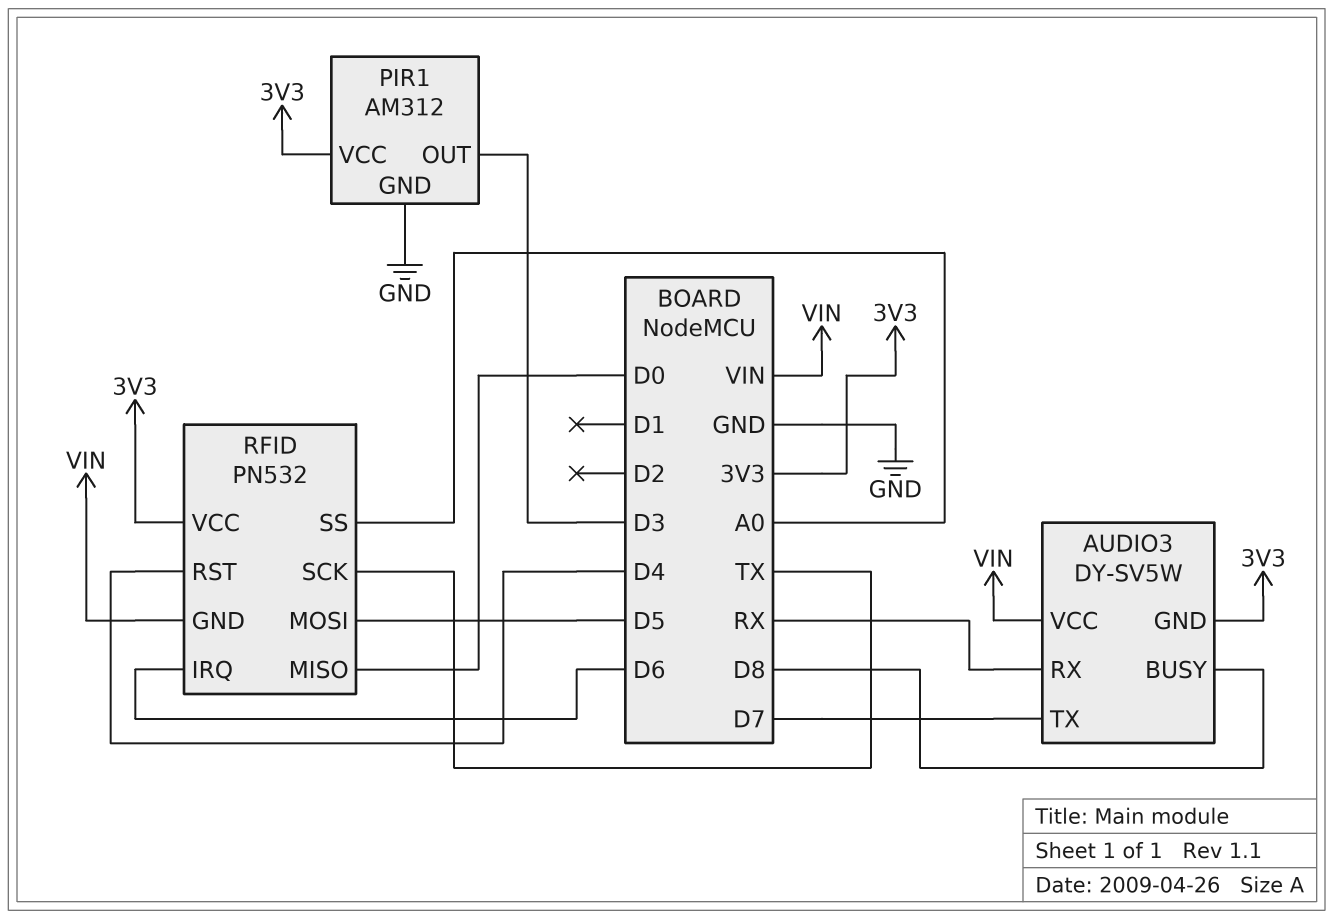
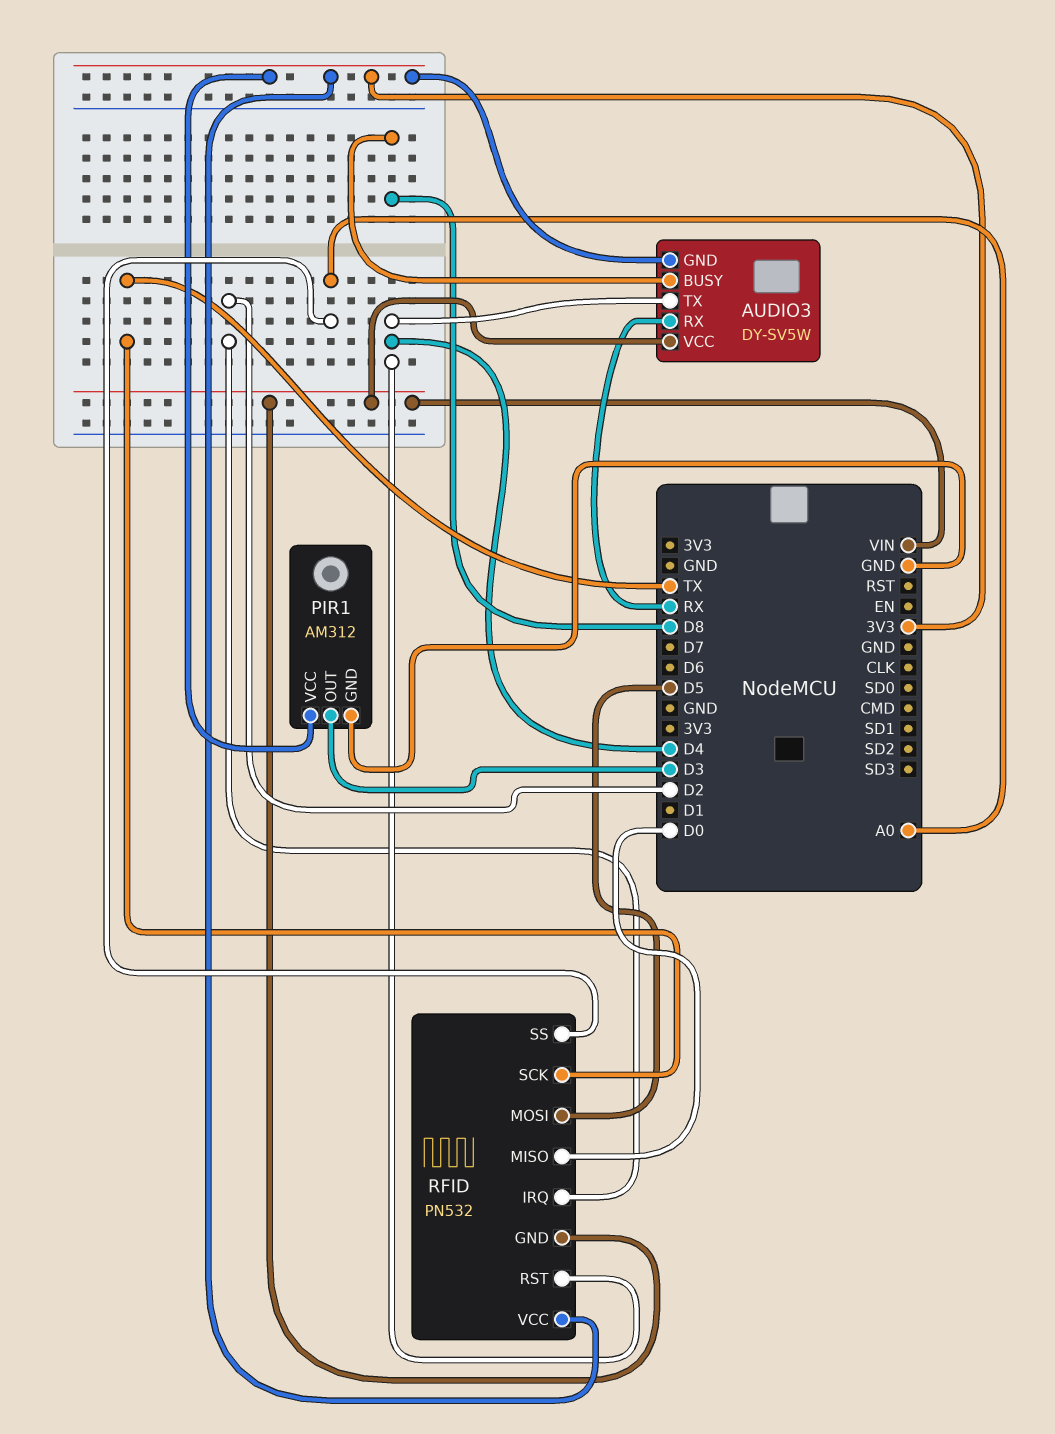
AUDIO3 pin TX: D7 -> D4
RFID pin IRQ: D6 -> D2

